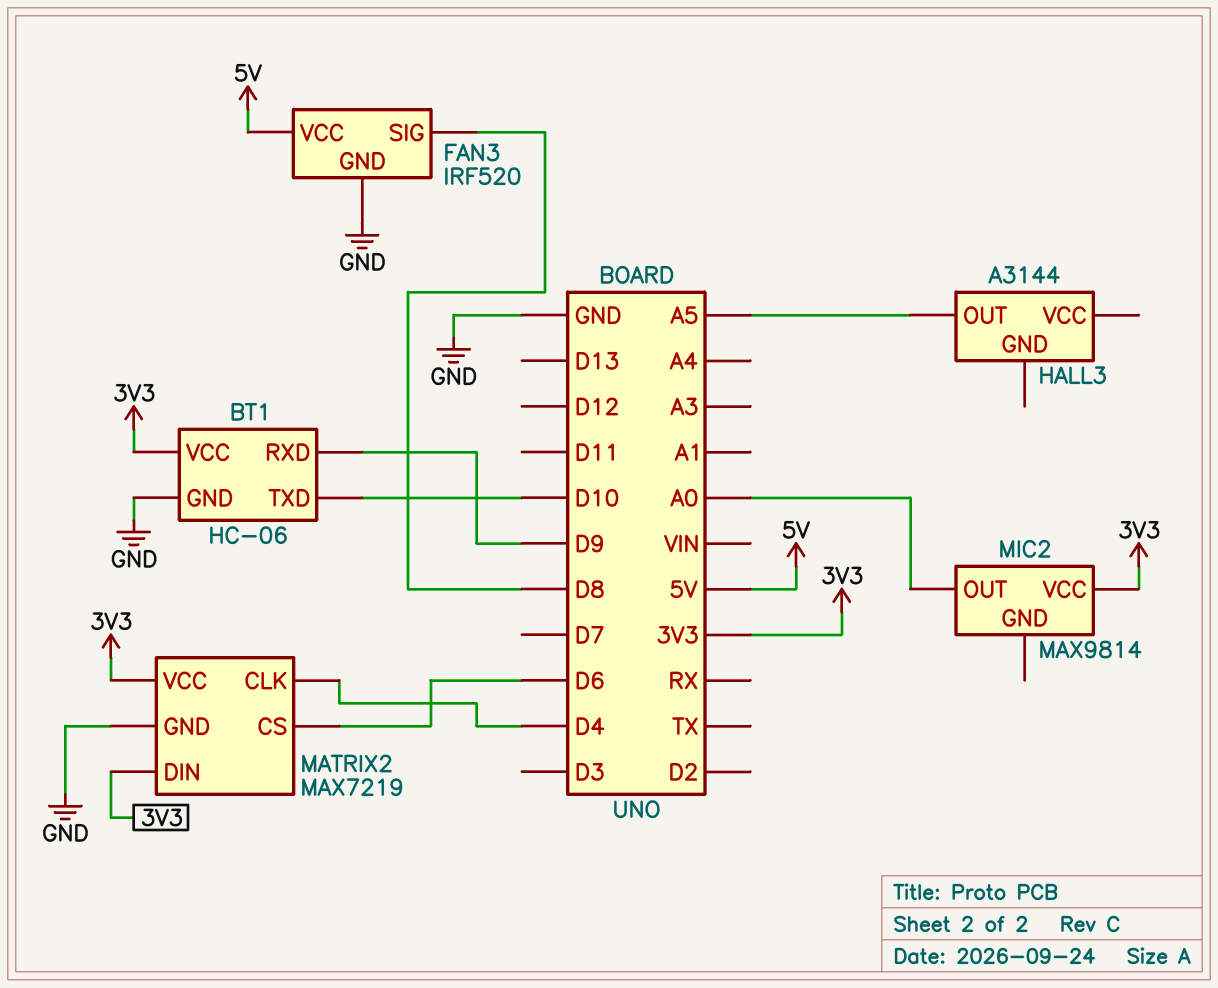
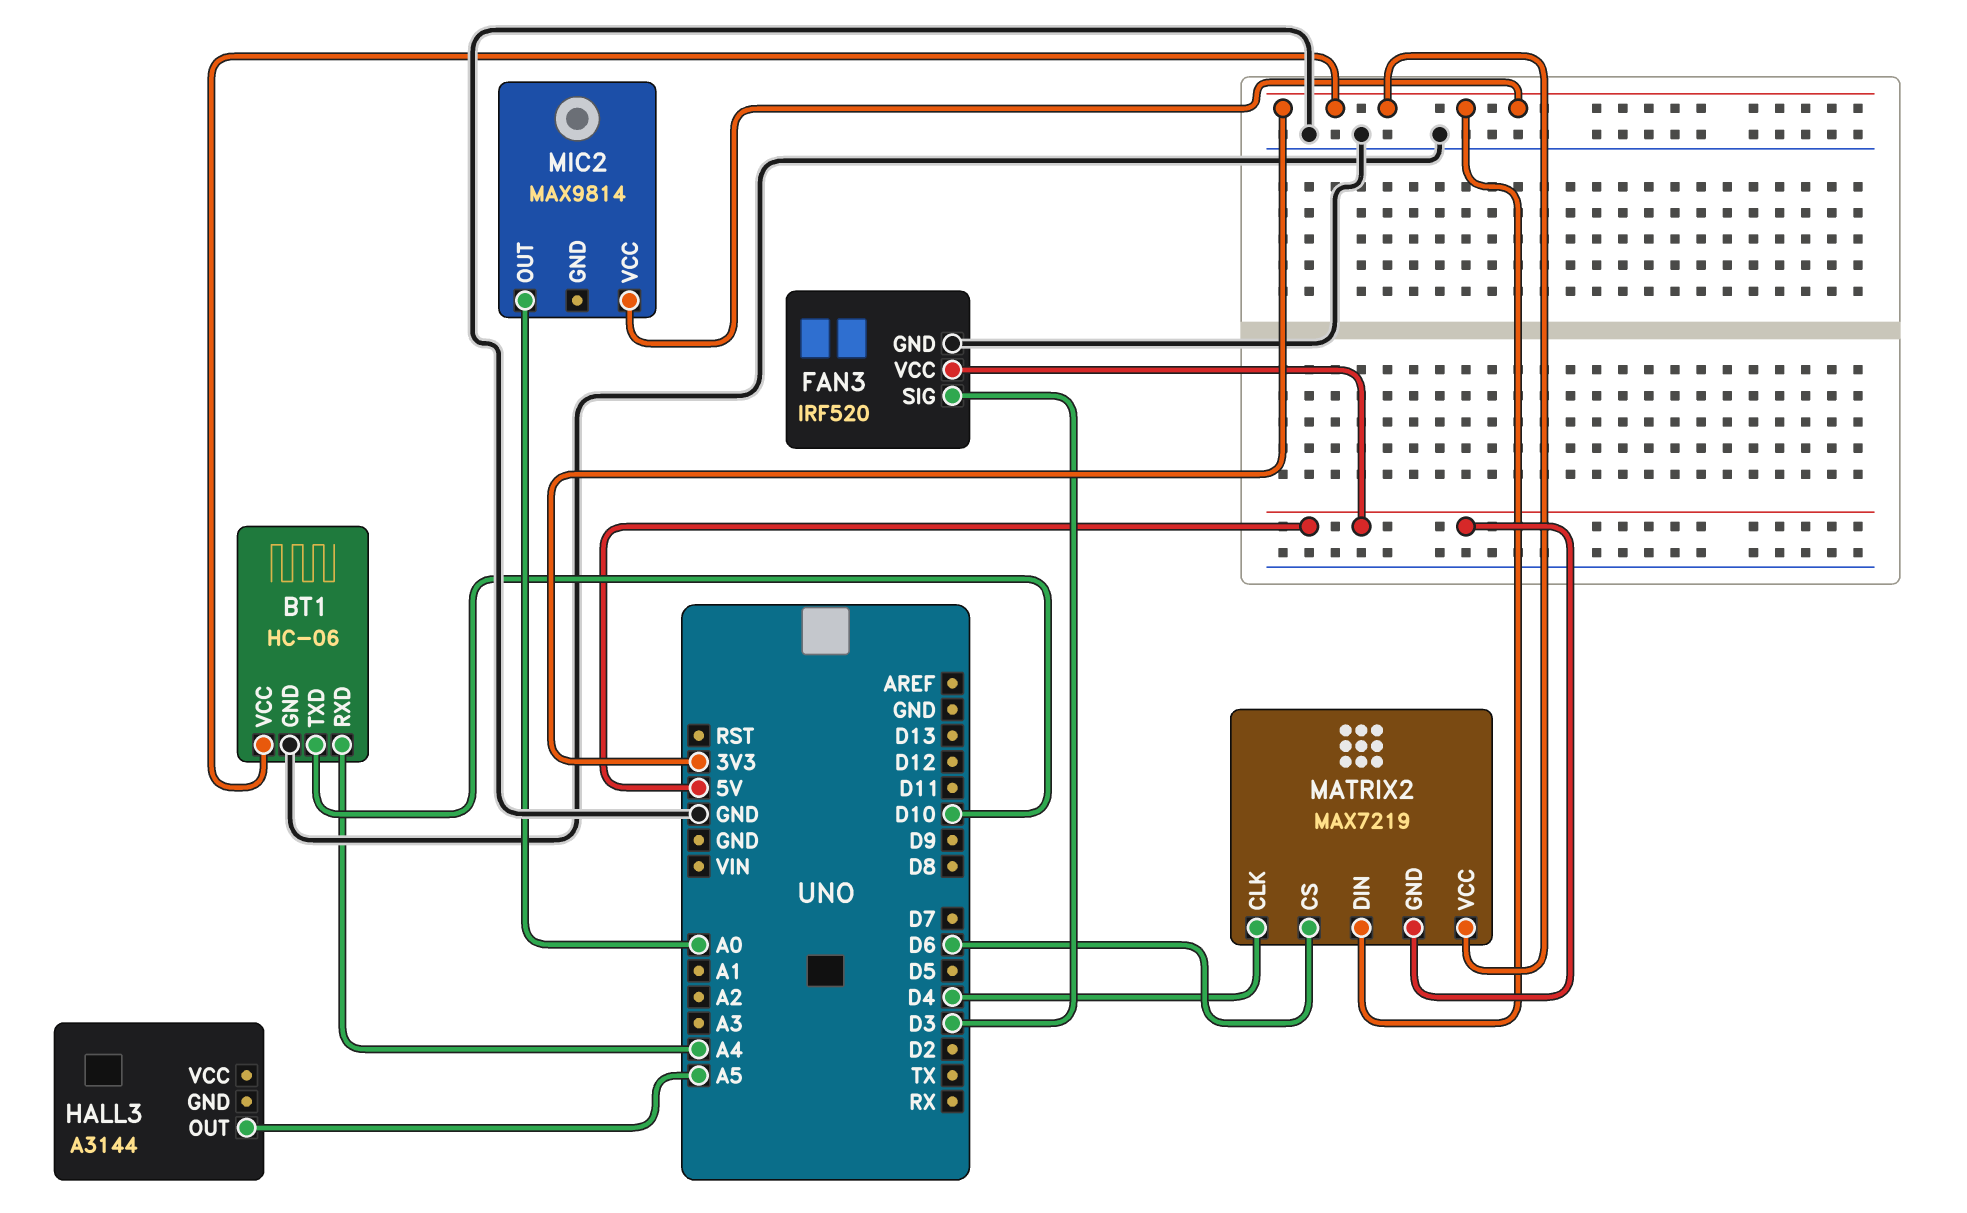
BT1 pin RXD: D9 -> A4
FAN3 pin SIG: D8 -> D3
MATRIX2 pin GND: GND -> 5V

